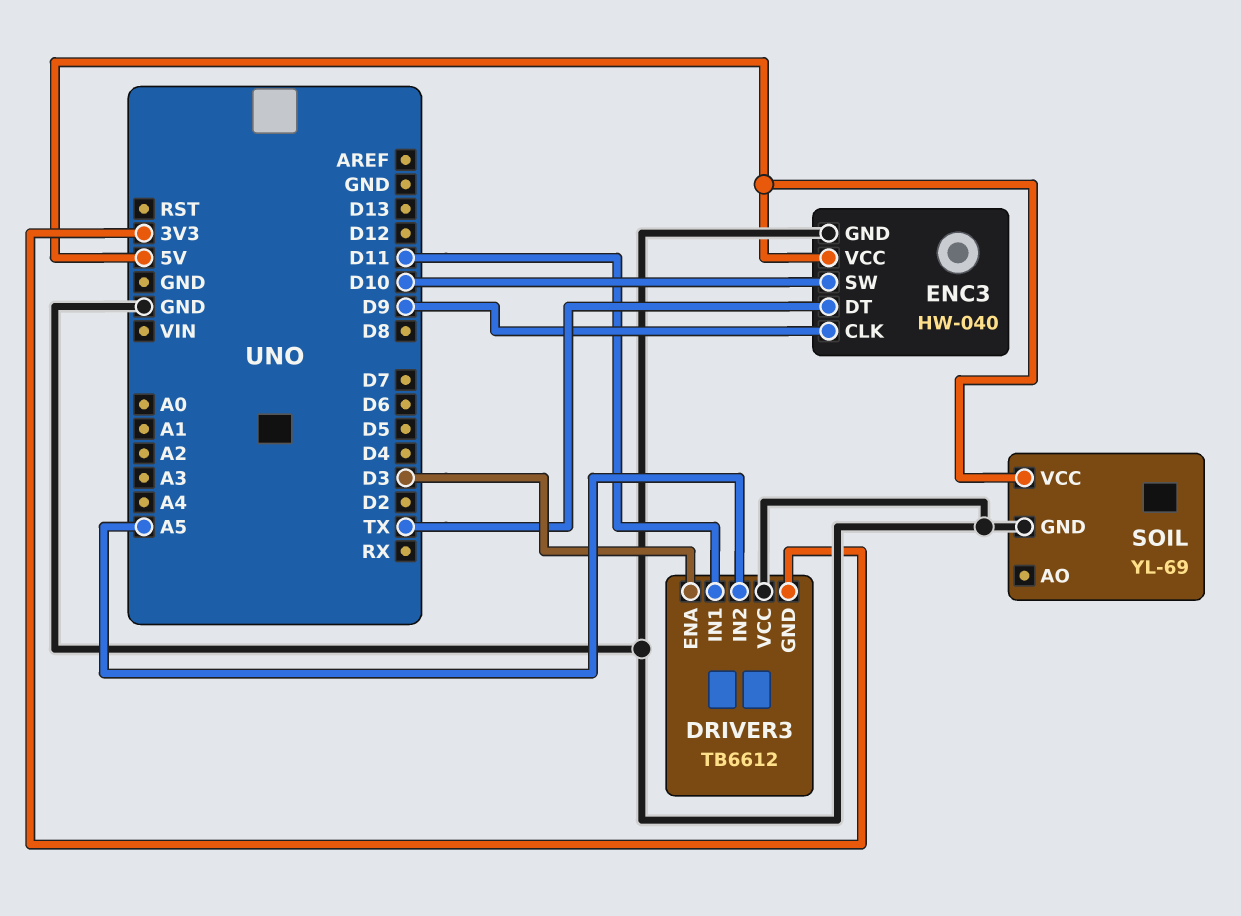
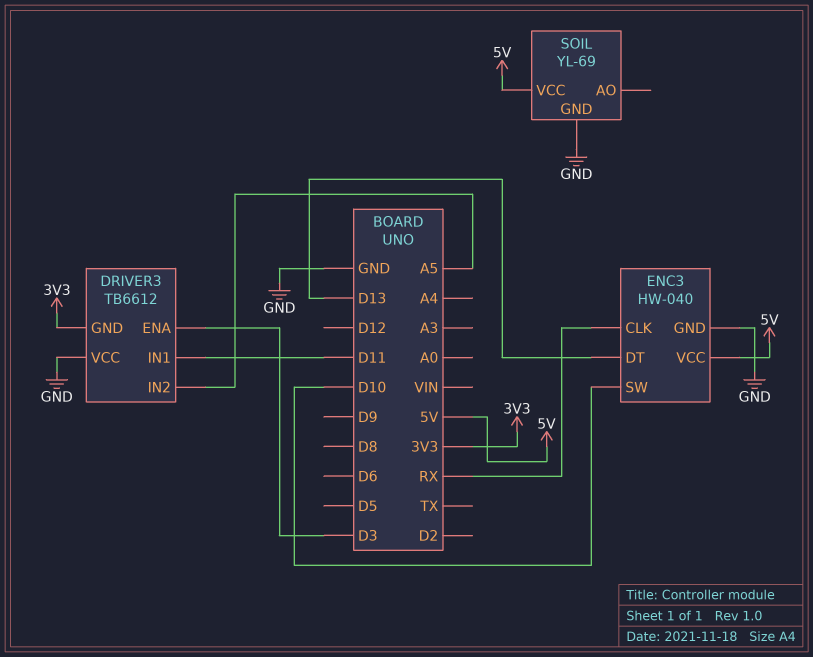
ENC3 pin CLK: D9 -> RX
ENC3 pin DT: TX -> D13

